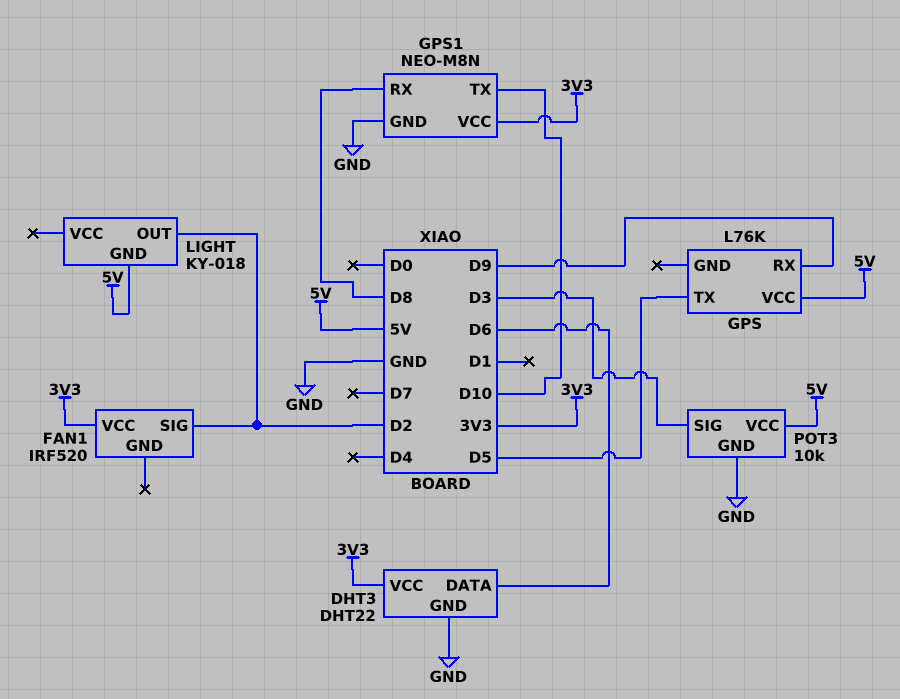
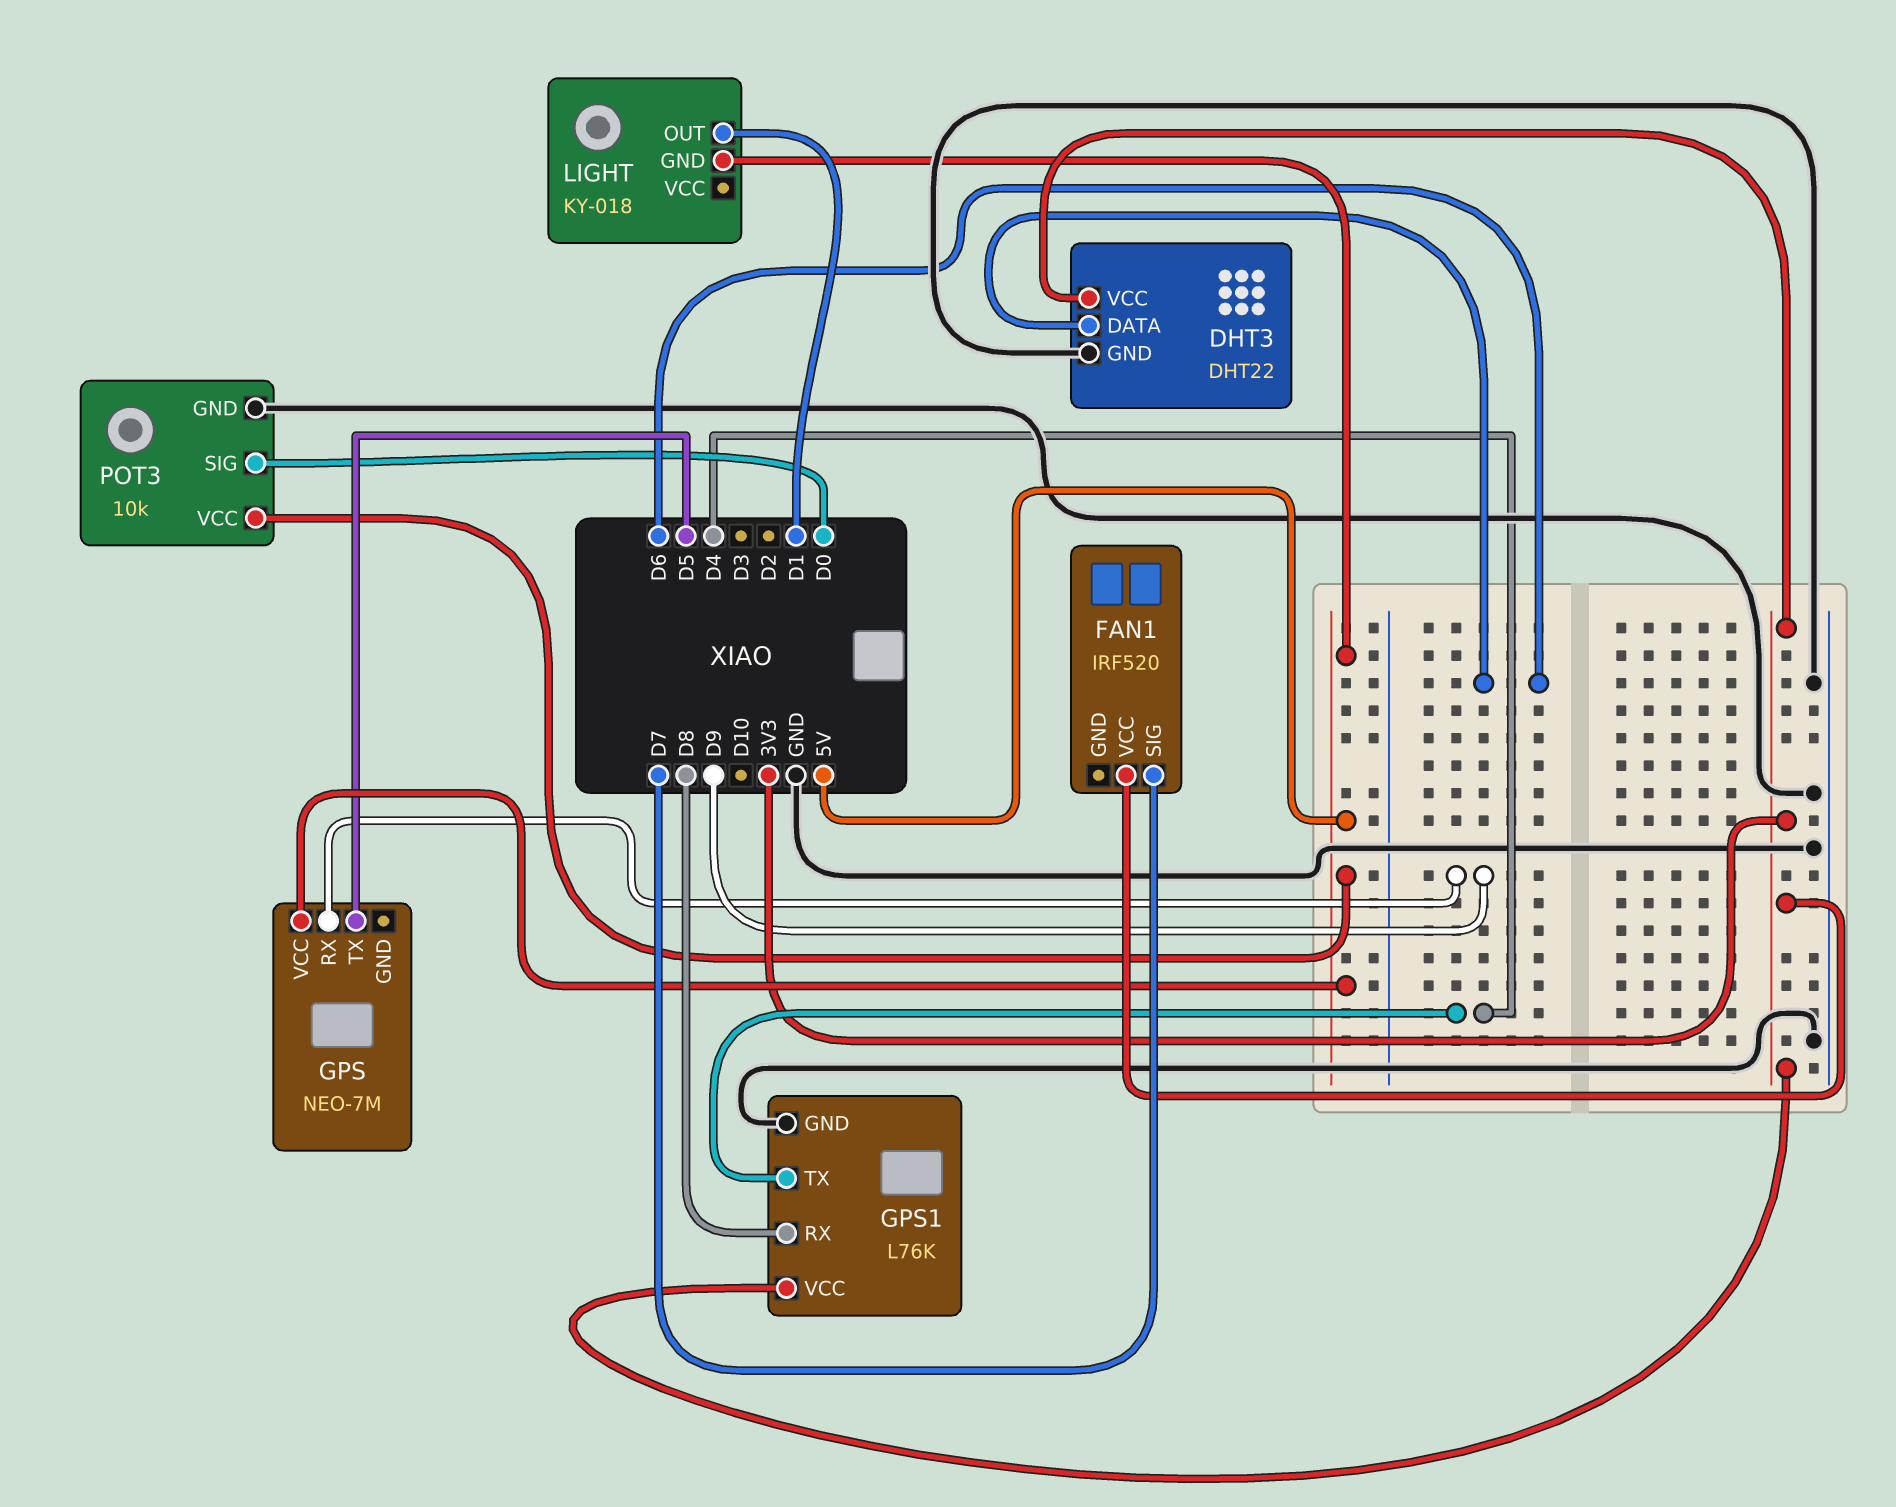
FAN1 pin SIG: D2 -> D7
GPS: L76K -> NEO-7M
GPS1: NEO-M8N -> L76K
GPS1 pin TX: D10 -> D4
LIGHT pin OUT: D2 -> D1
POT3 pin SIG: D3 -> D0

